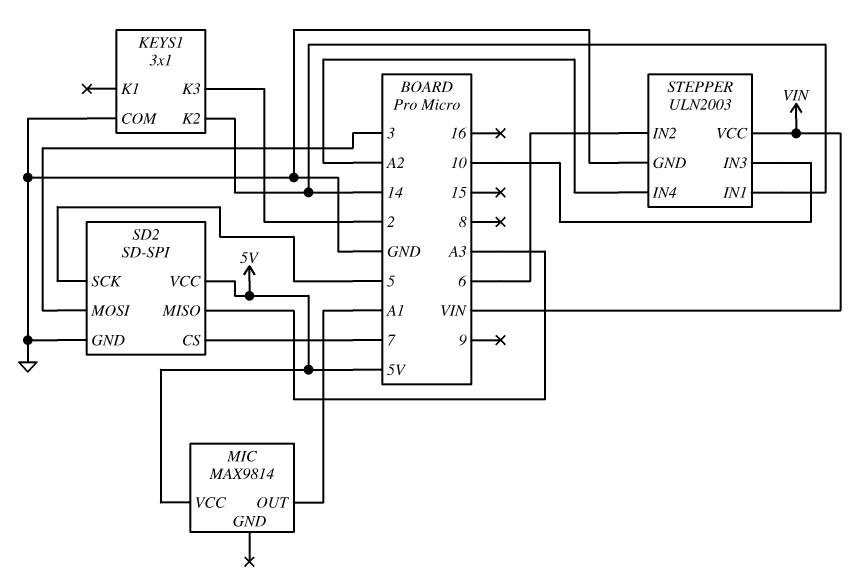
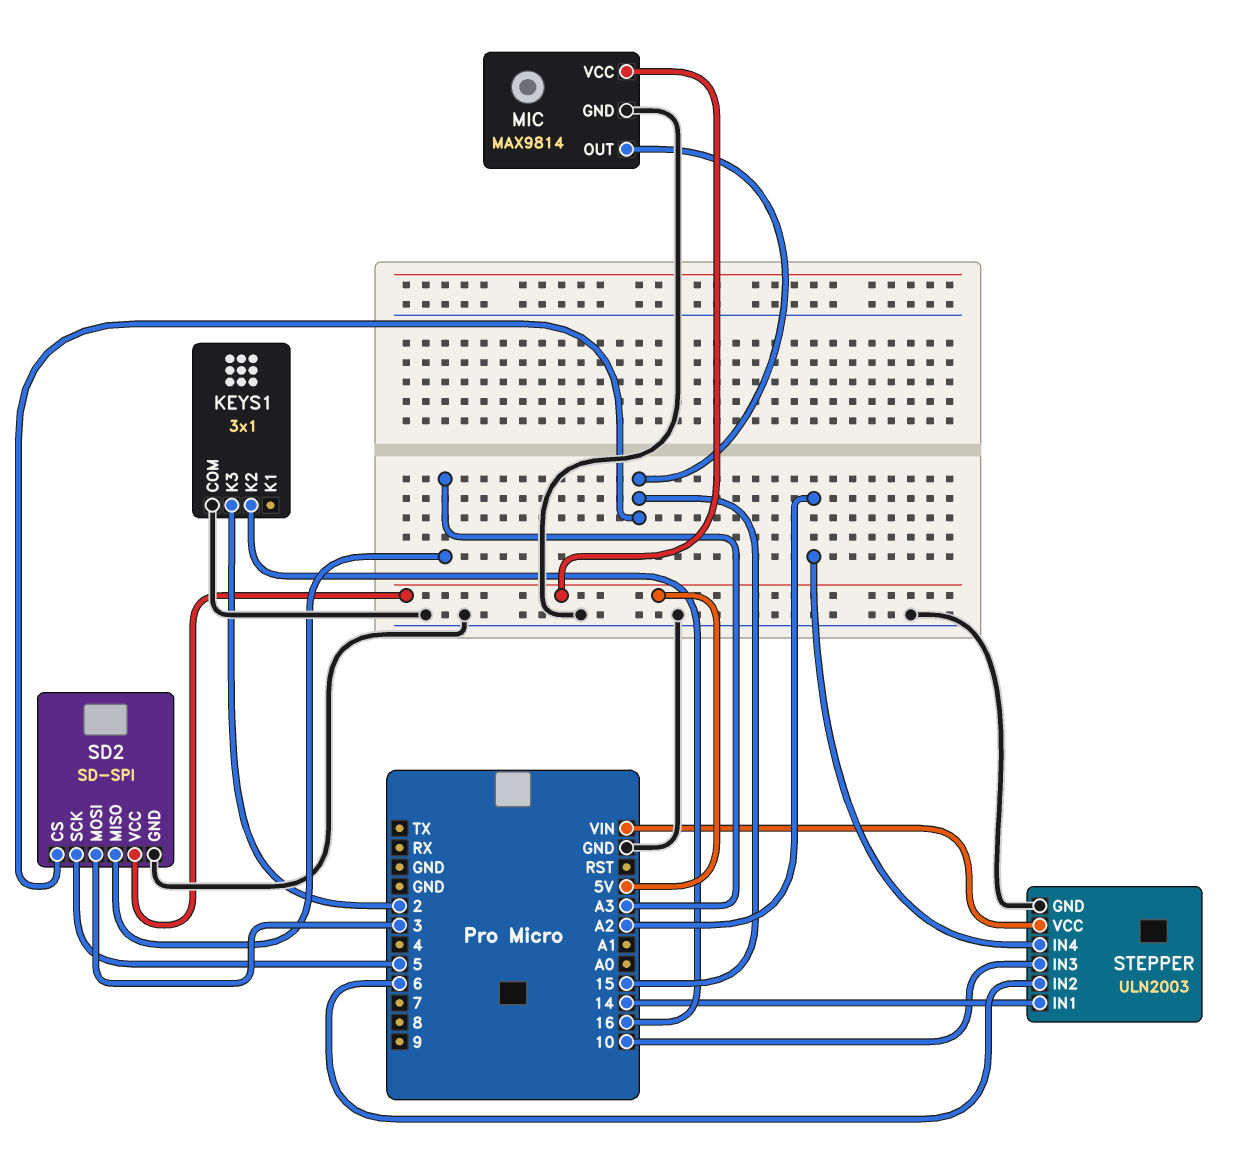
KEYS1 pin K2: 14 -> 16
MIC pin GND: none -> GND
MIC pin OUT: A1 -> 15
SD2 pin CS: 7 -> 15

